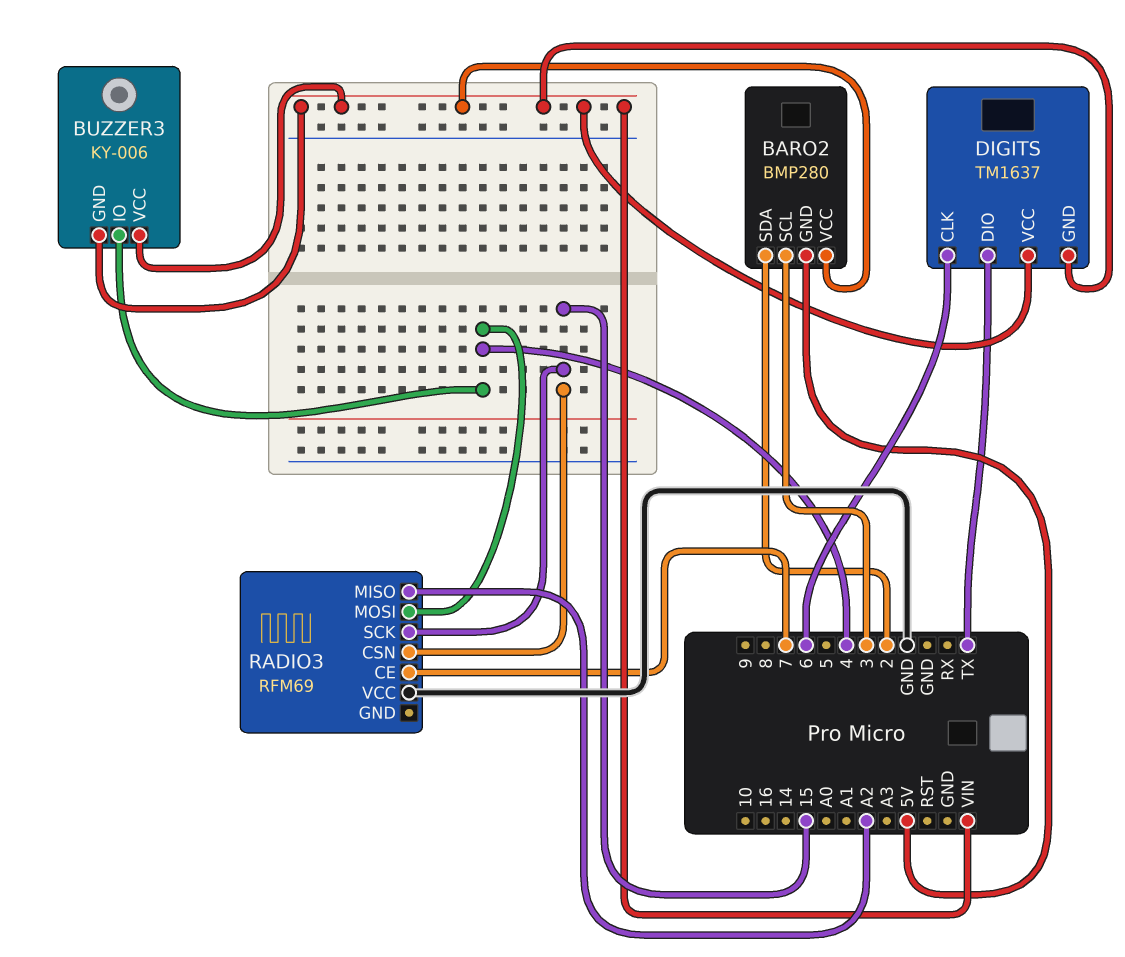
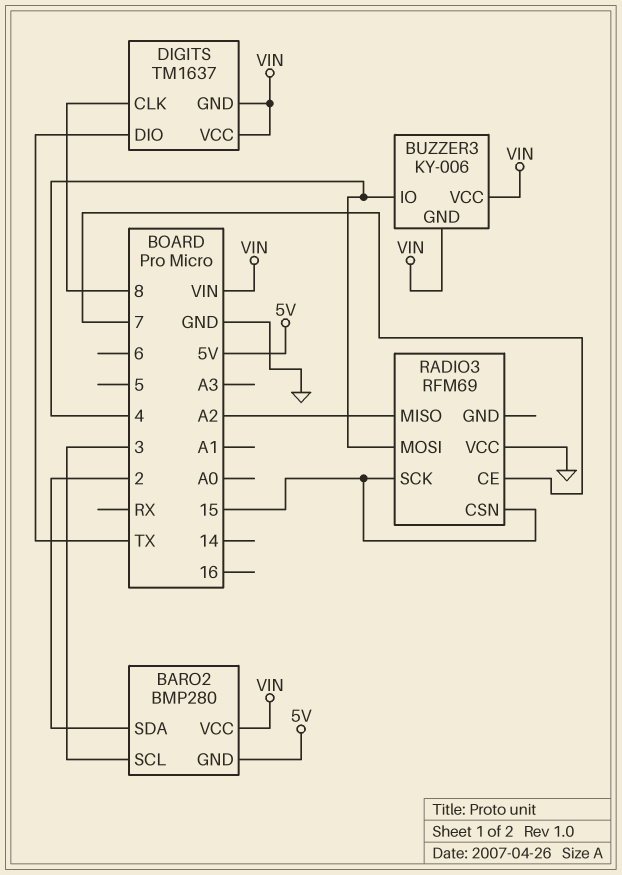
DIGITS pin CLK: 6 -> 8

